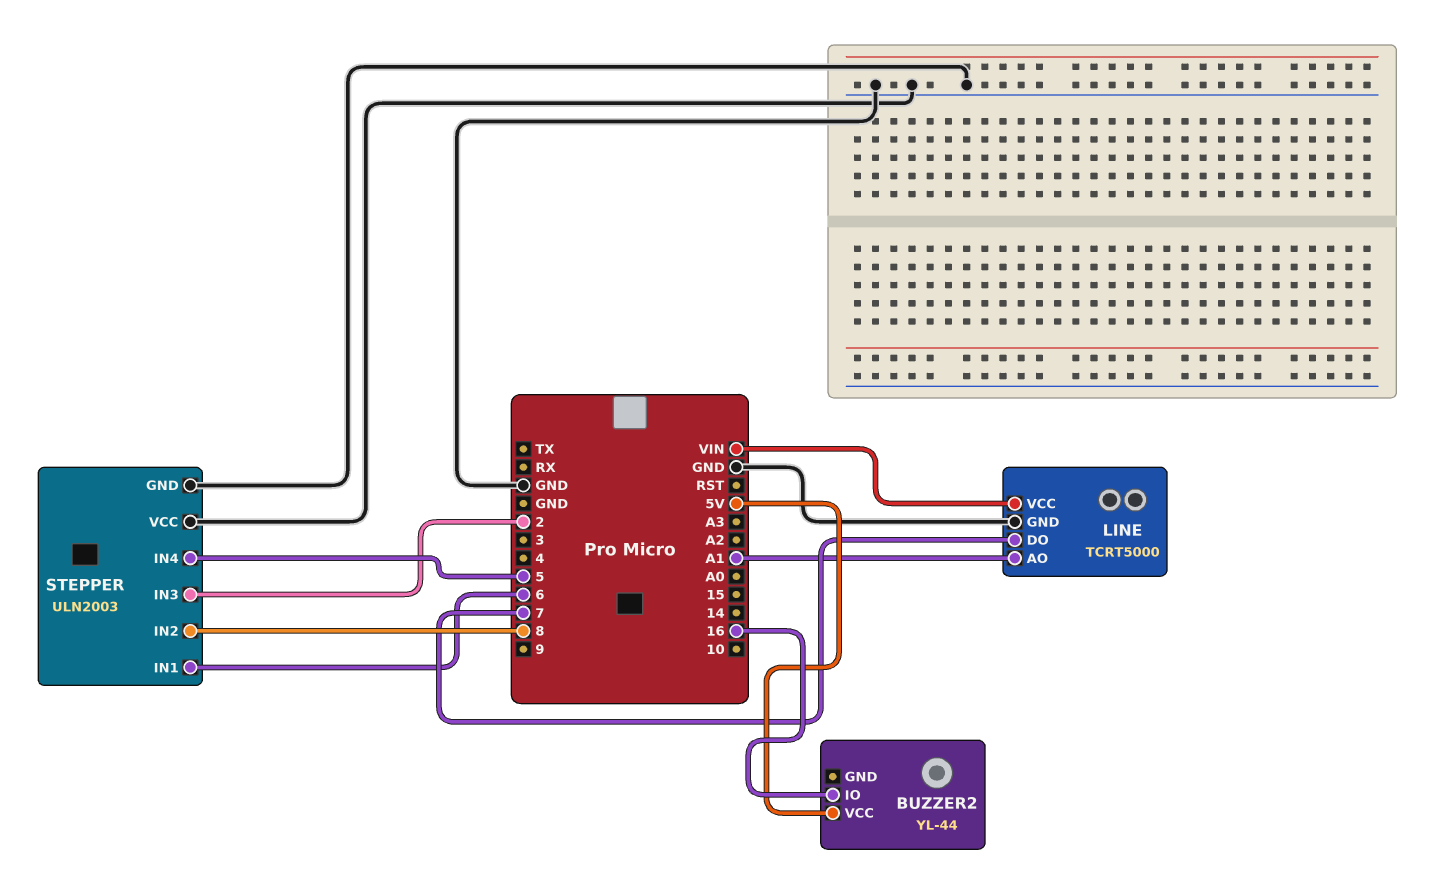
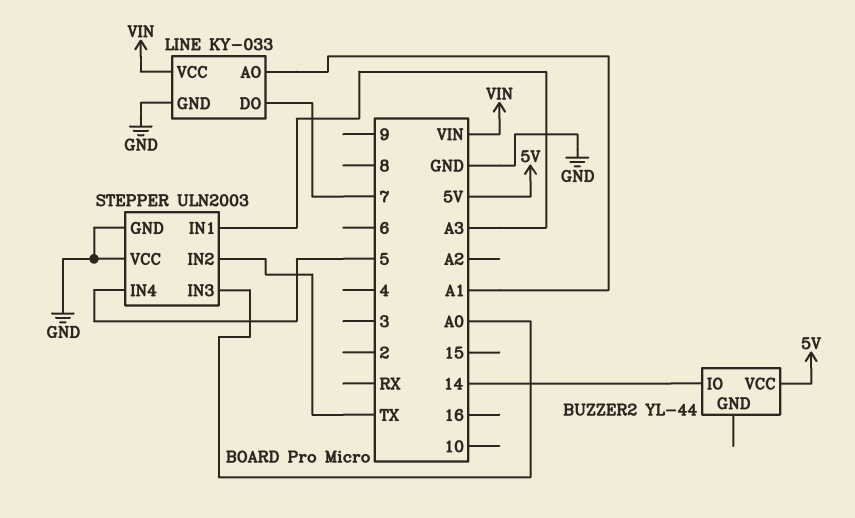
BUZZER2 pin IO: 16 -> 14
LINE: TCRT5000 -> KY-033
STEPPER pin IN1: 6 -> A3
STEPPER pin IN2: 8 -> TX
STEPPER pin IN3: 2 -> A0

